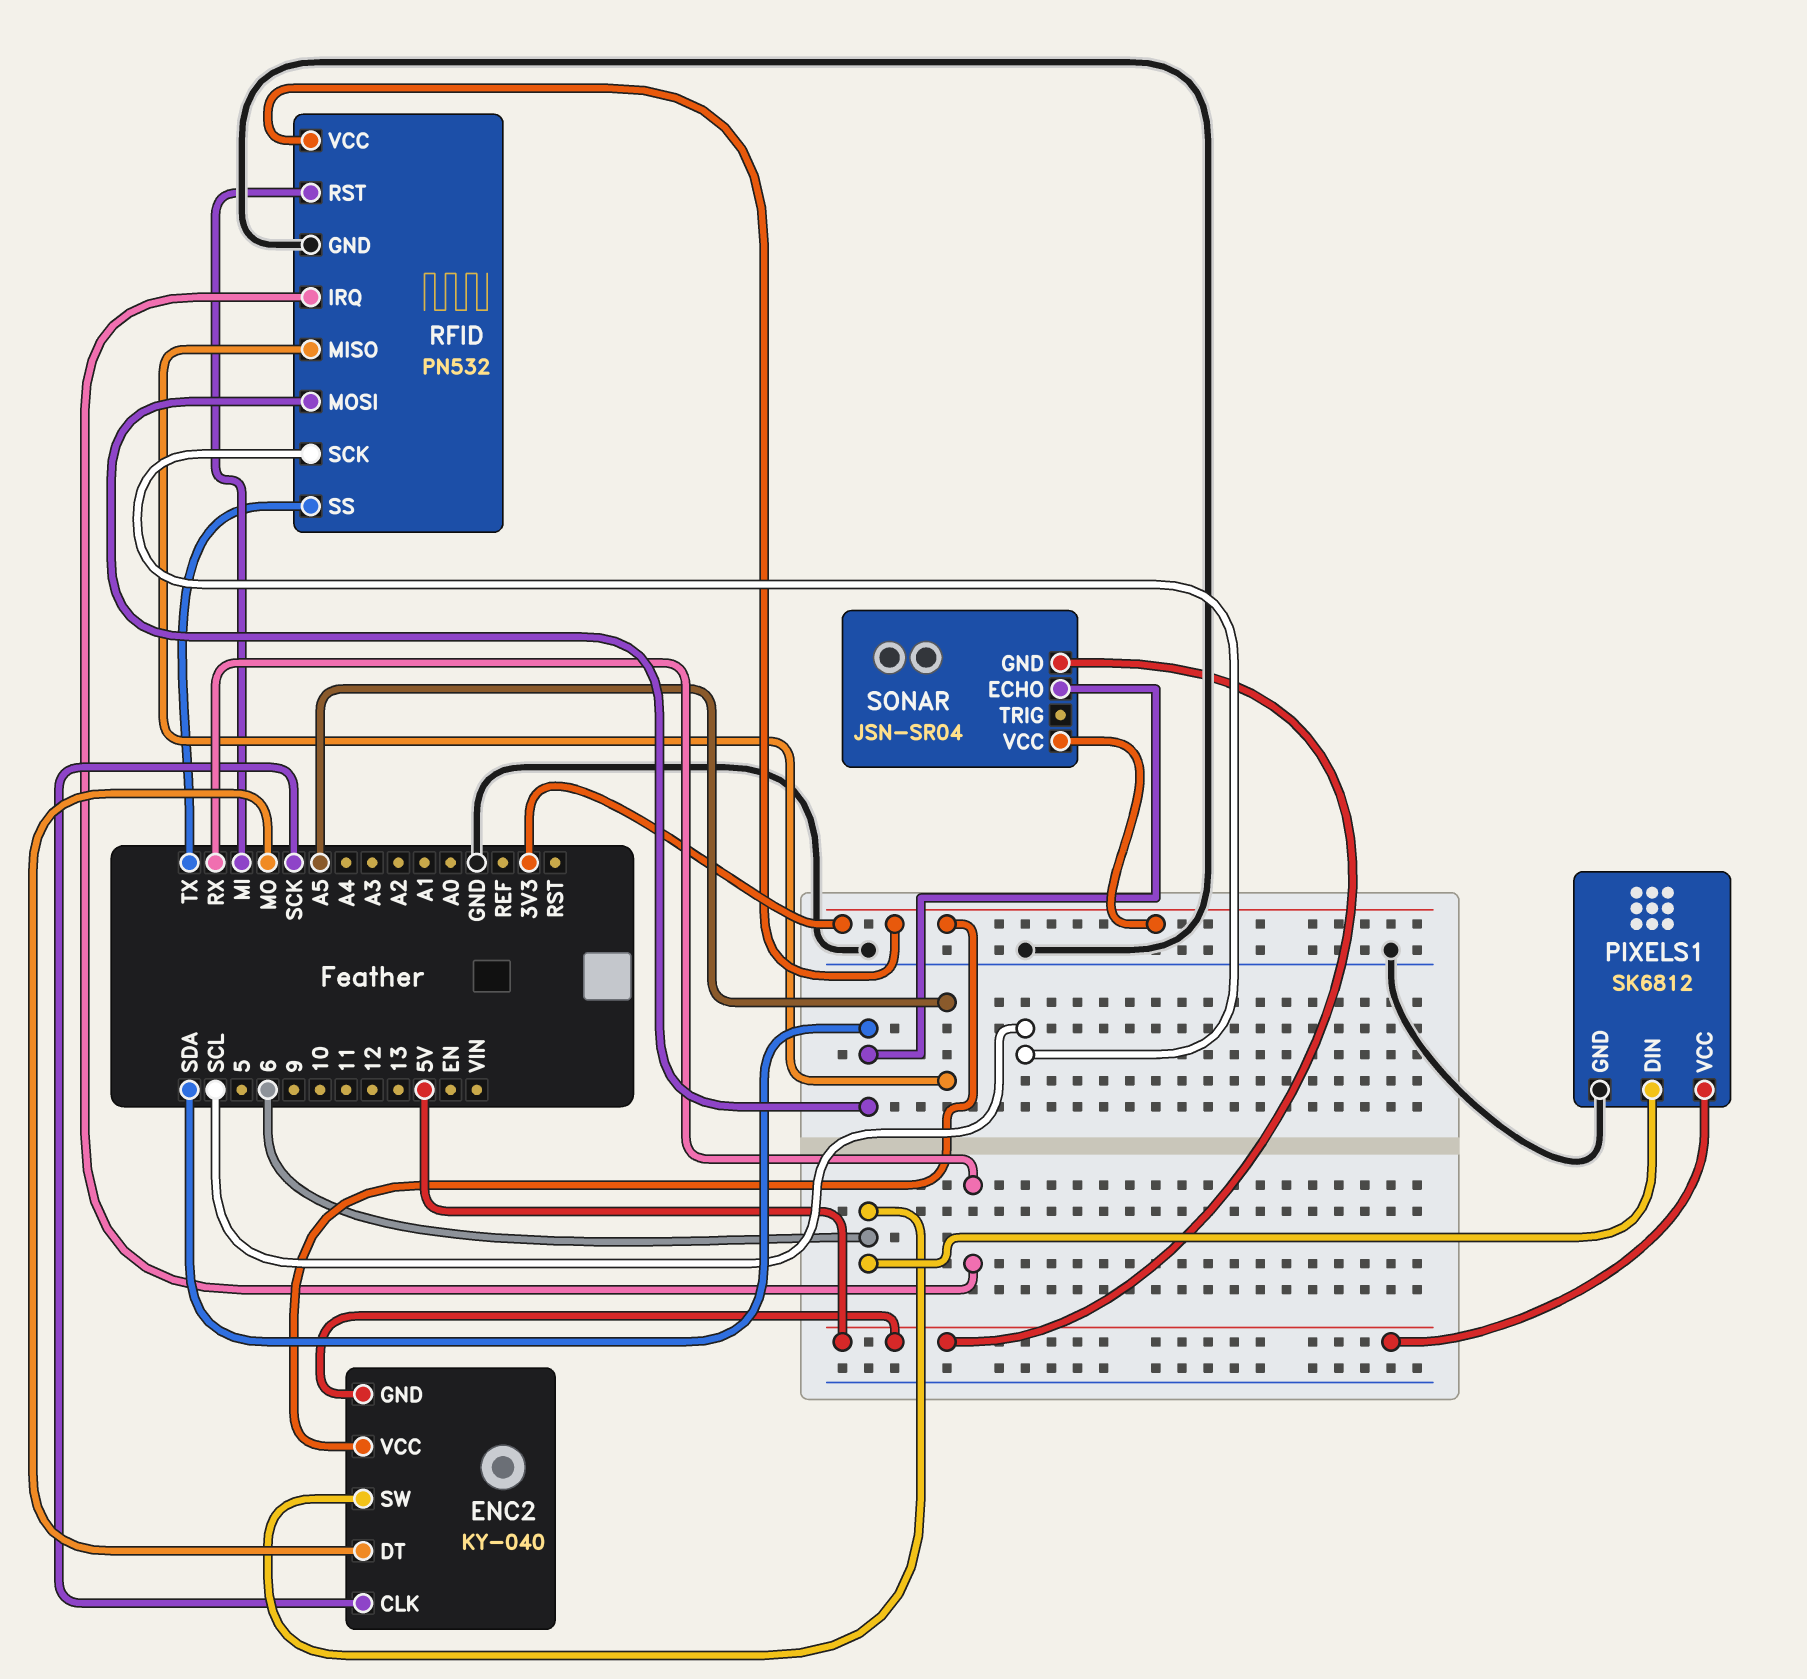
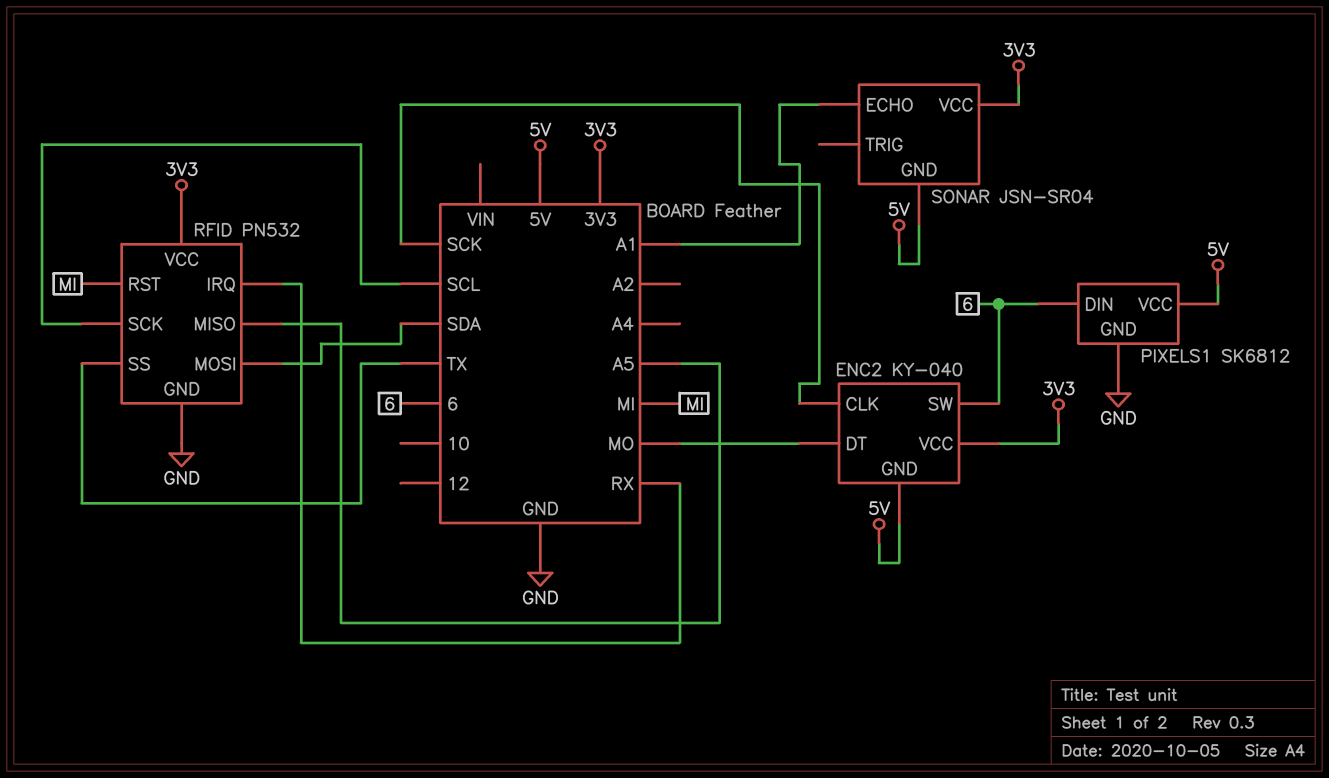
SONAR pin ECHO: SDA -> A1

